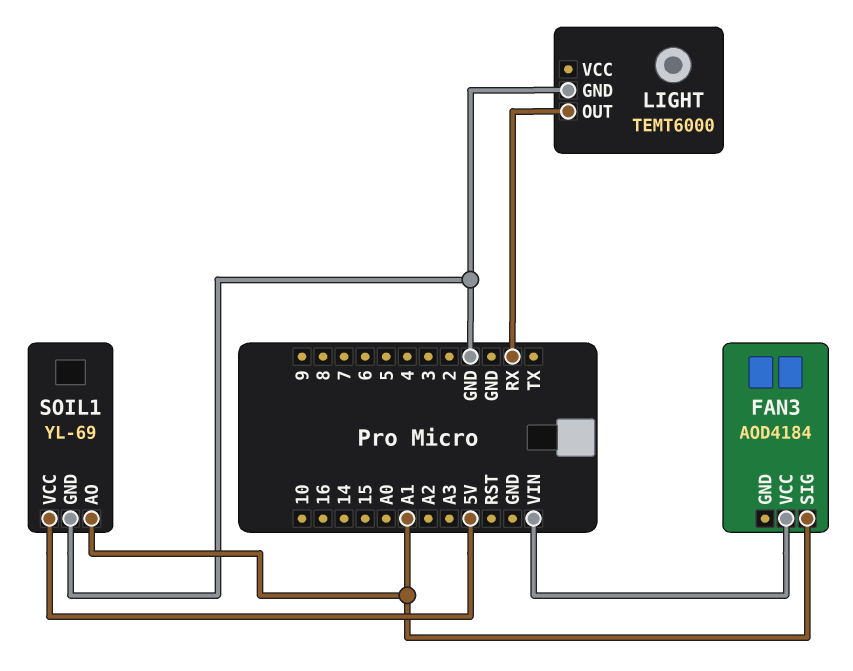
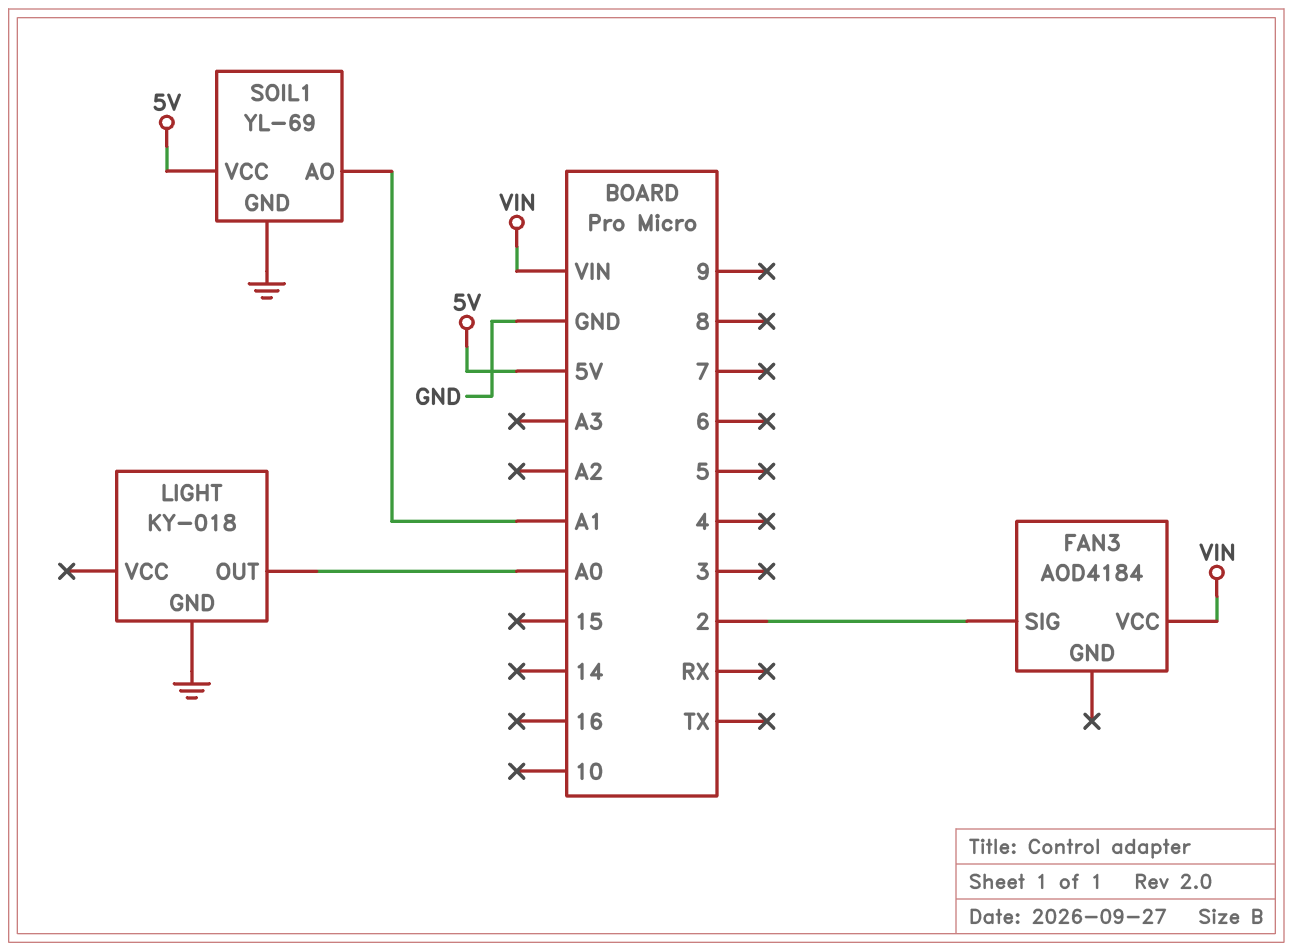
FAN3 pin SIG: A1 -> 2
LIGHT: TEMT6000 -> KY-018
LIGHT pin OUT: RX -> A0

